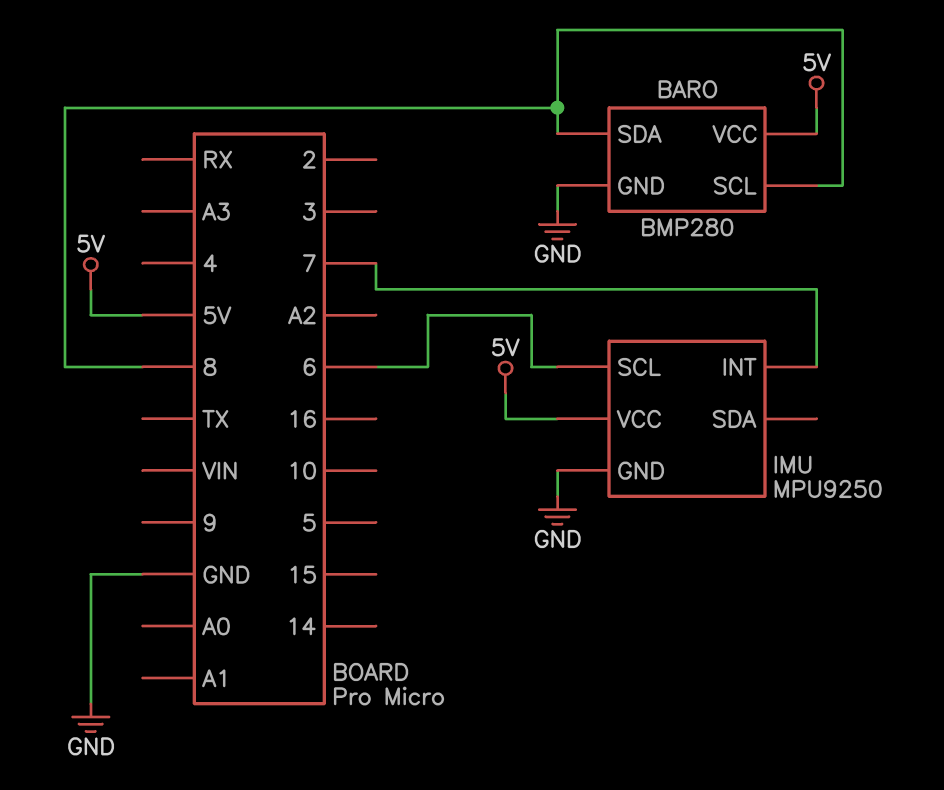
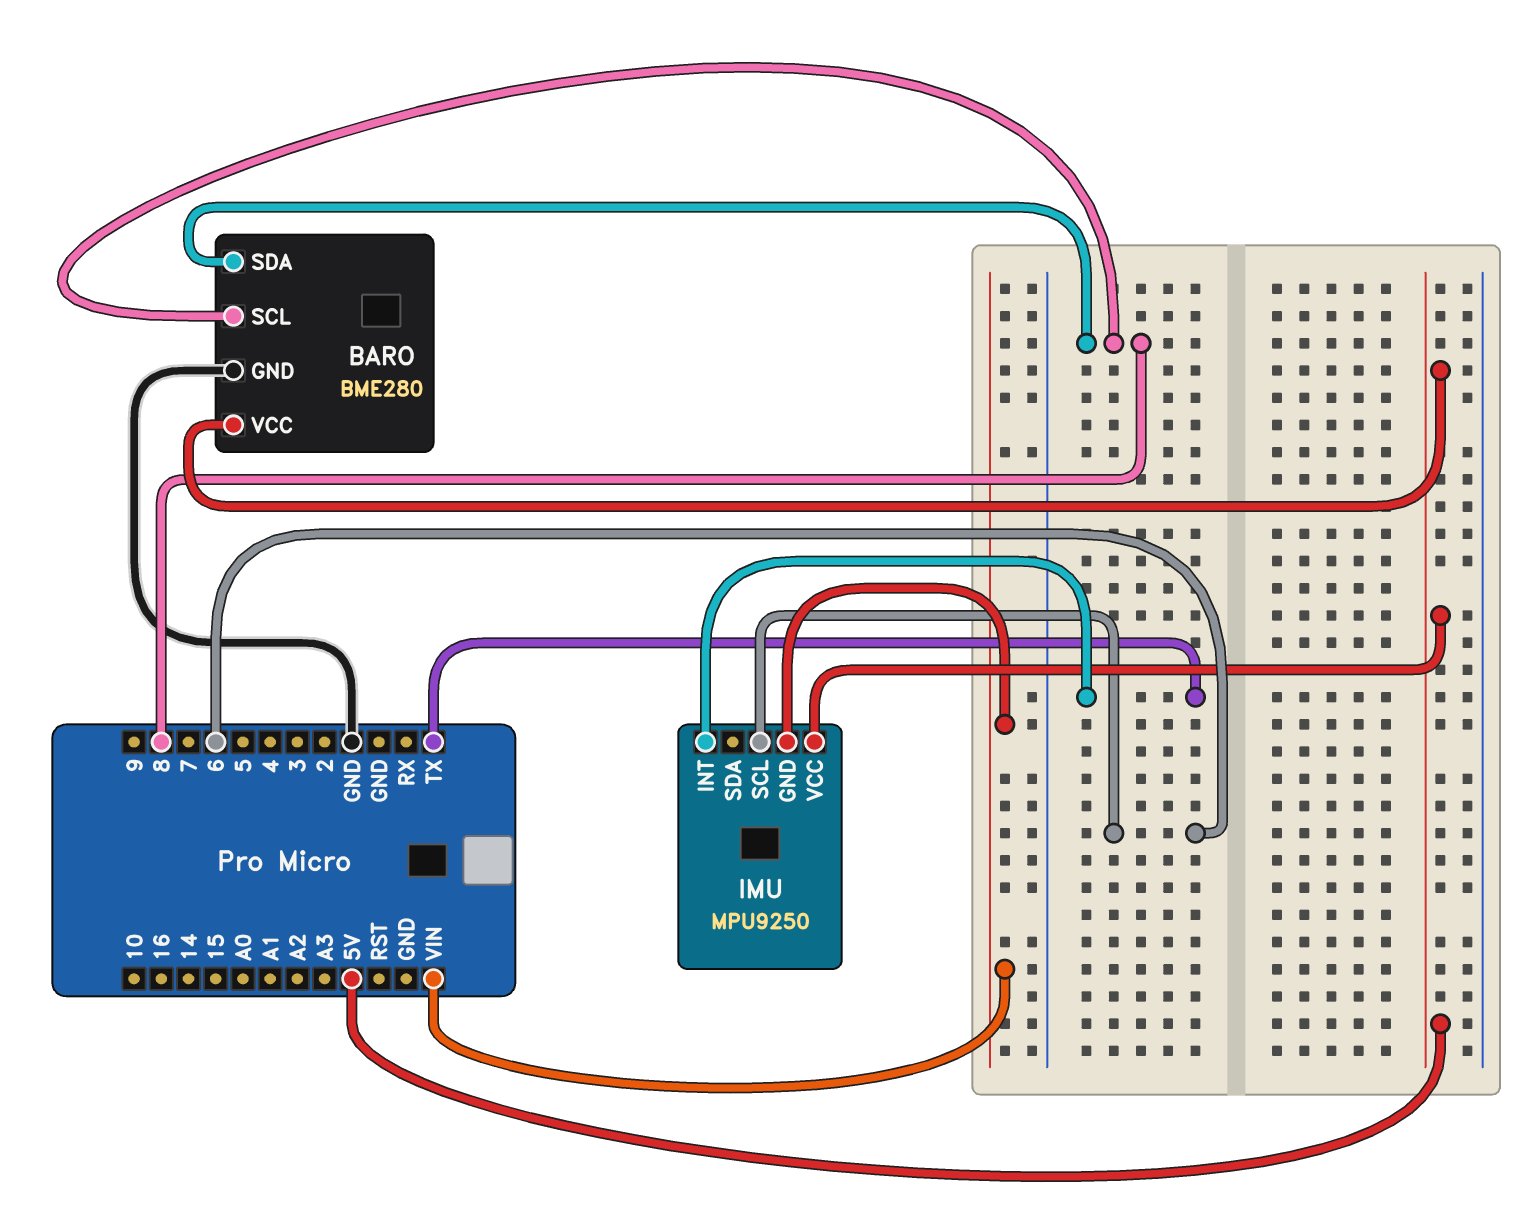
BARO: BMP280 -> BME280
IMU pin GND: GND -> VIN
IMU pin INT: 7 -> TX

